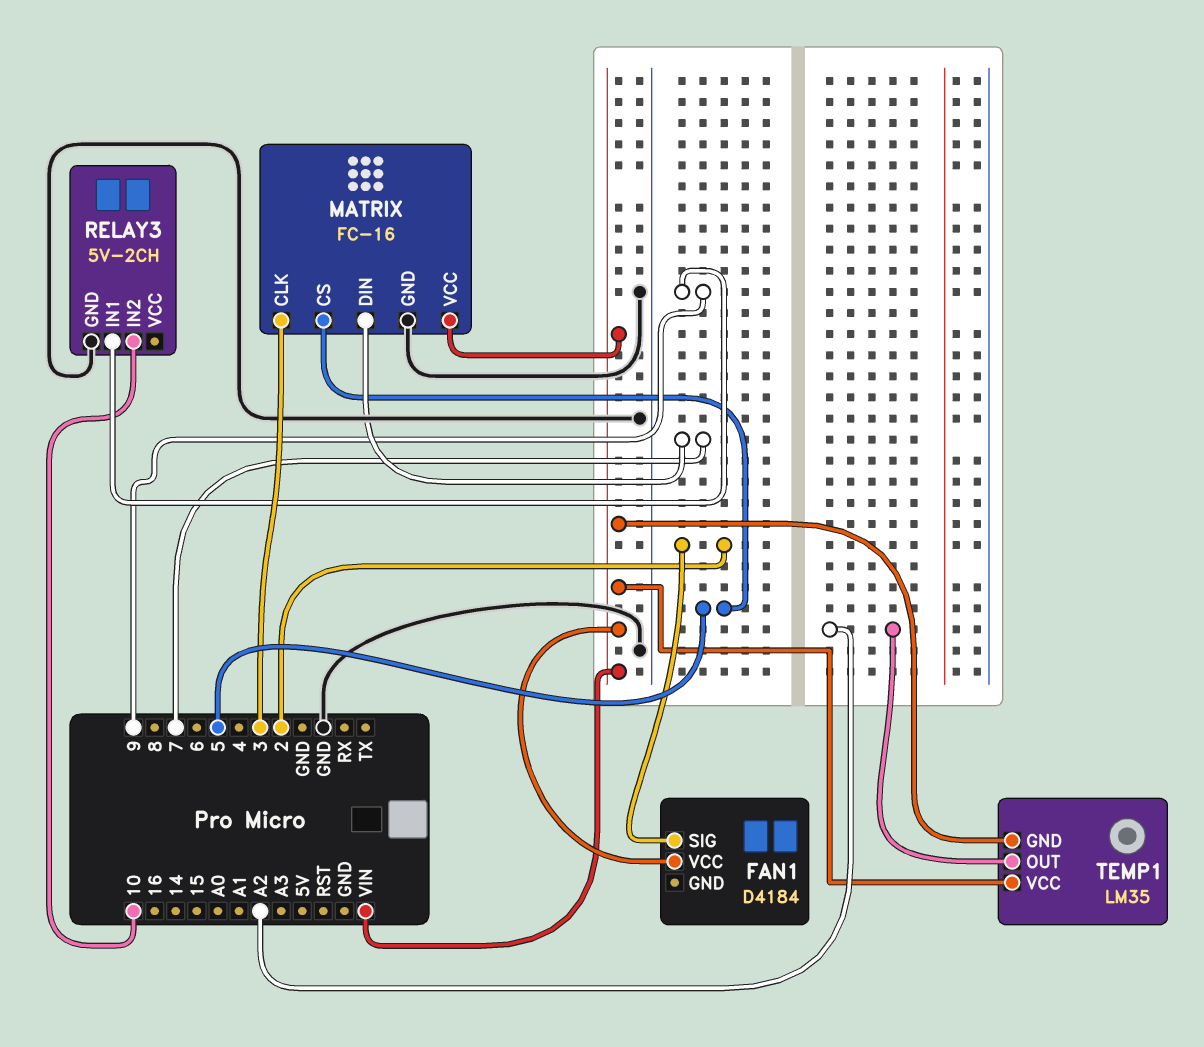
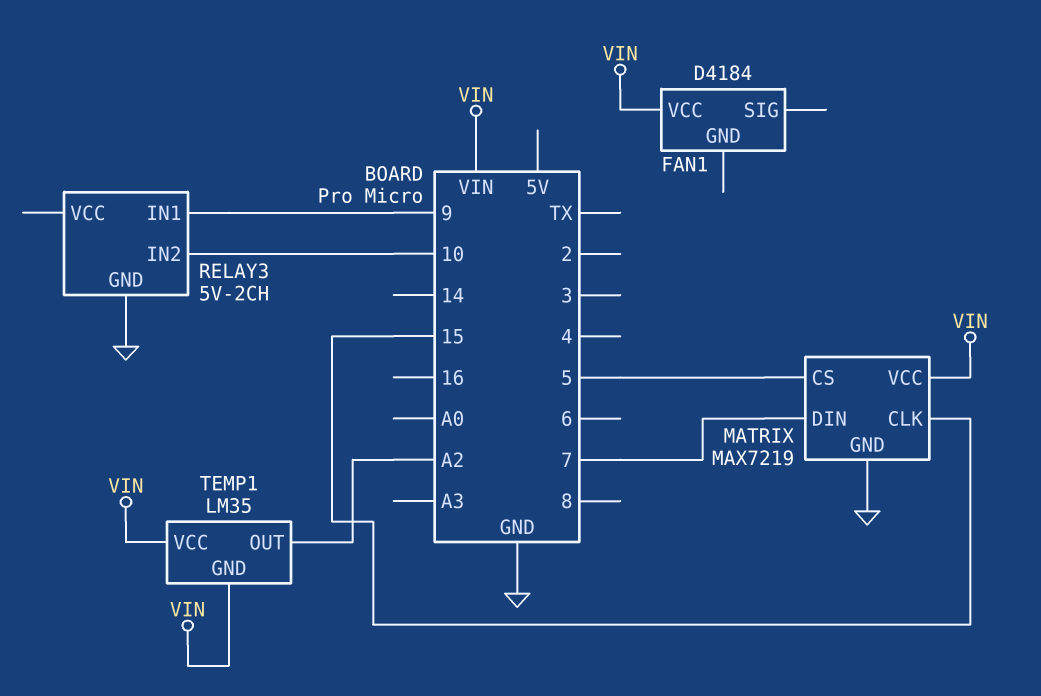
FAN1 pin SIG: 2 -> none
MATRIX: FC-16 -> MAX7219
MATRIX pin CLK: 3 -> 15

